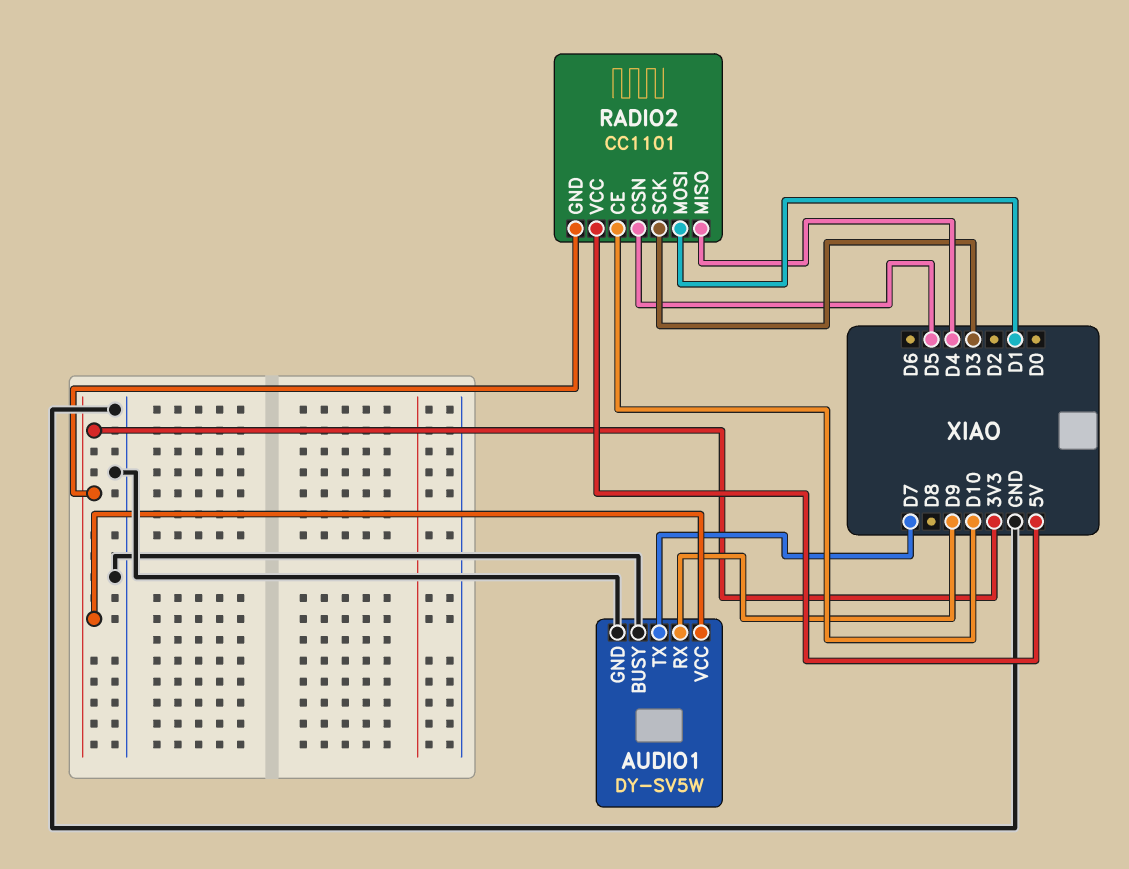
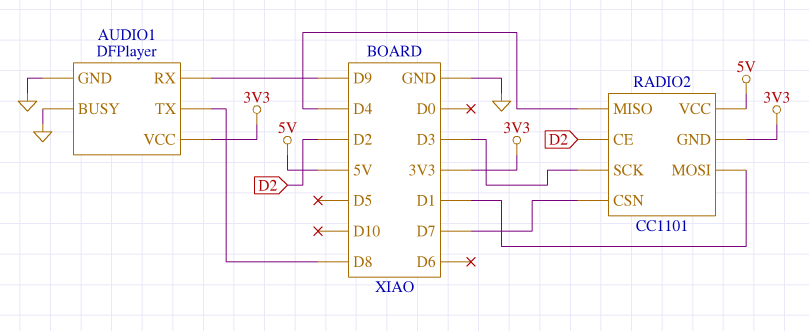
AUDIO1: DY-SV5W -> DFPlayer
AUDIO1 pin TX: D7 -> D8
RADIO2 pin CE: D10 -> D2
RADIO2 pin CSN: D5 -> D7

